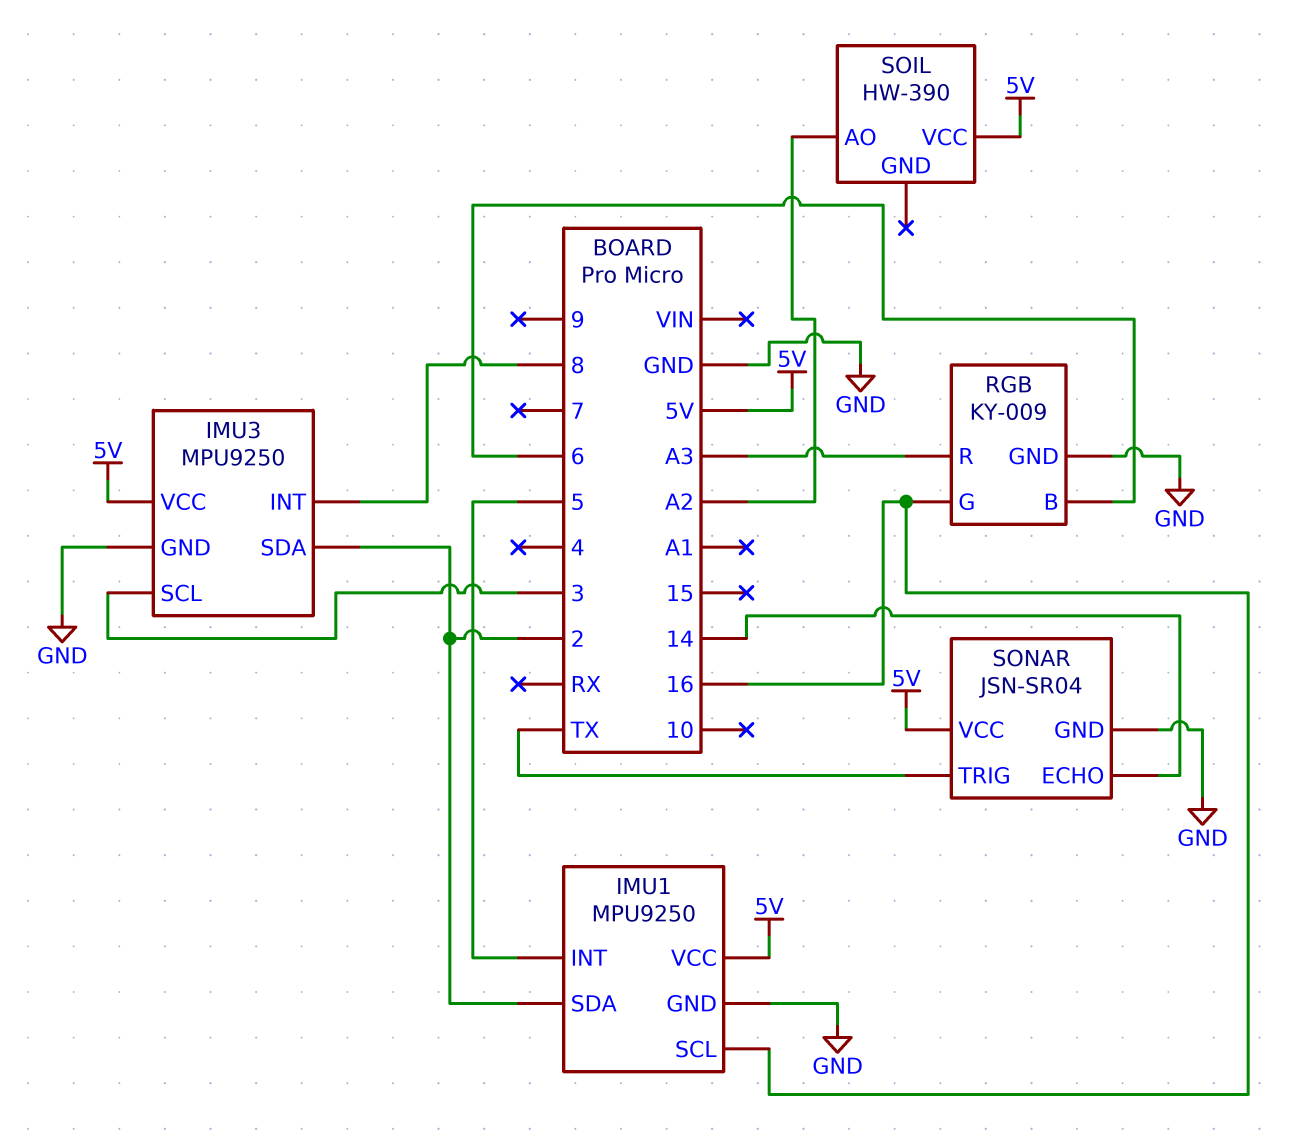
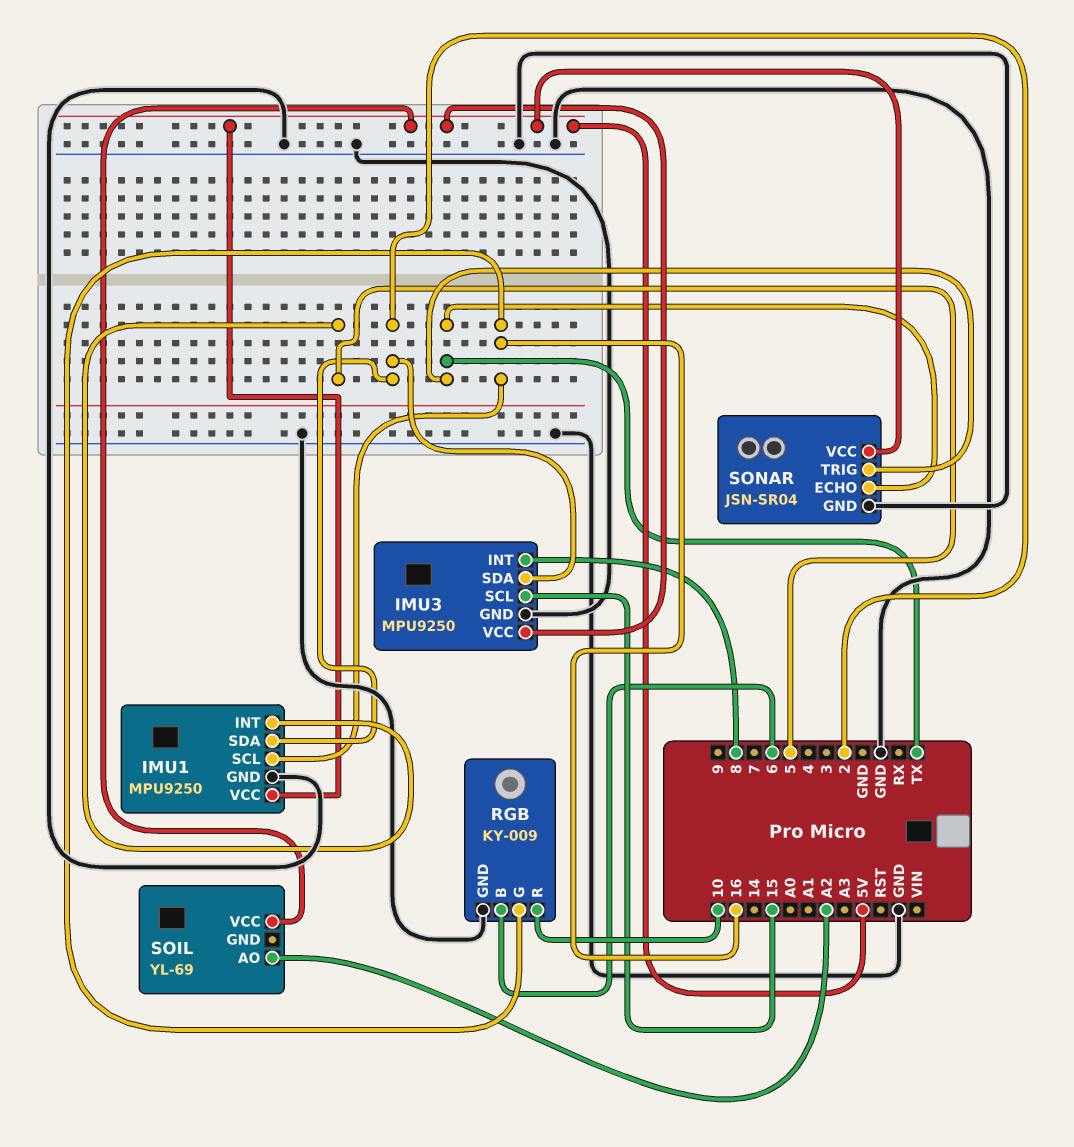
IMU3 pin SCL: 3 -> 15
RGB pin R: A3 -> 10
SOIL: HW-390 -> YL-69
SONAR pin ECHO: 14 -> TX

